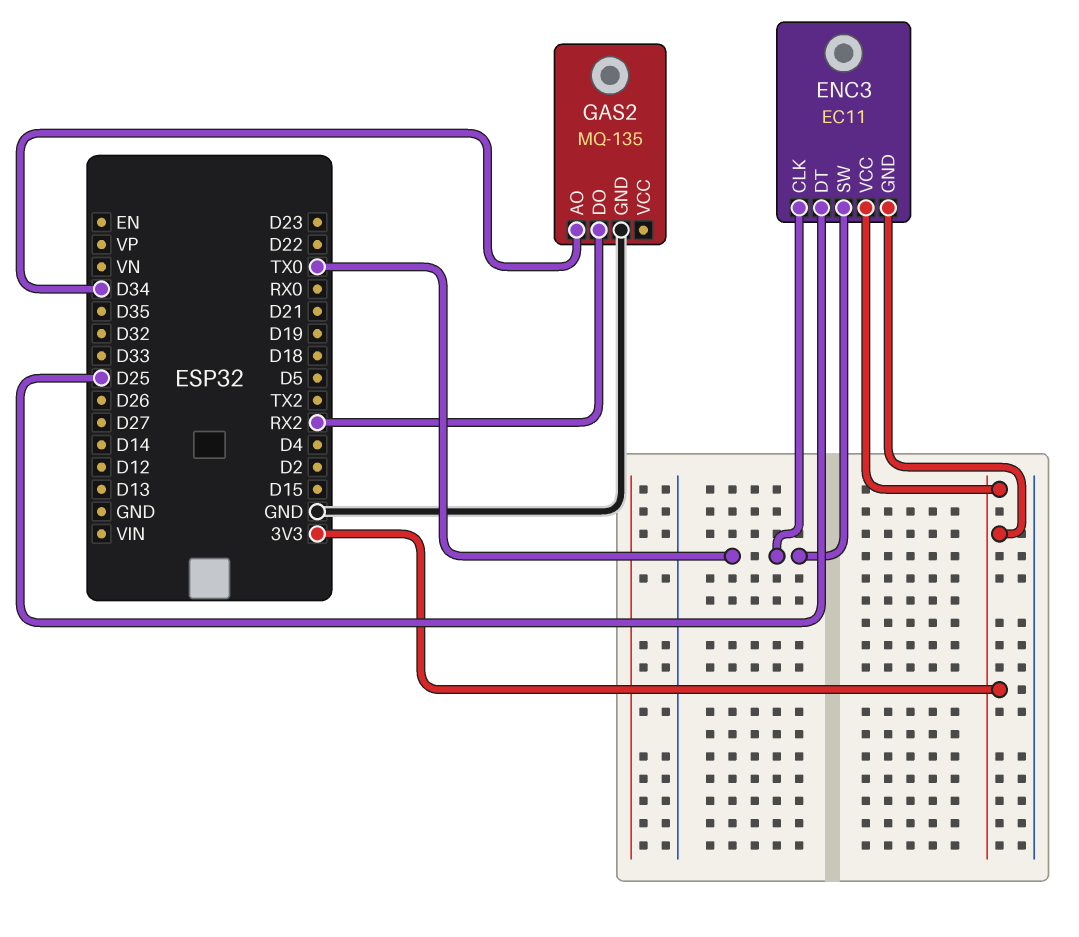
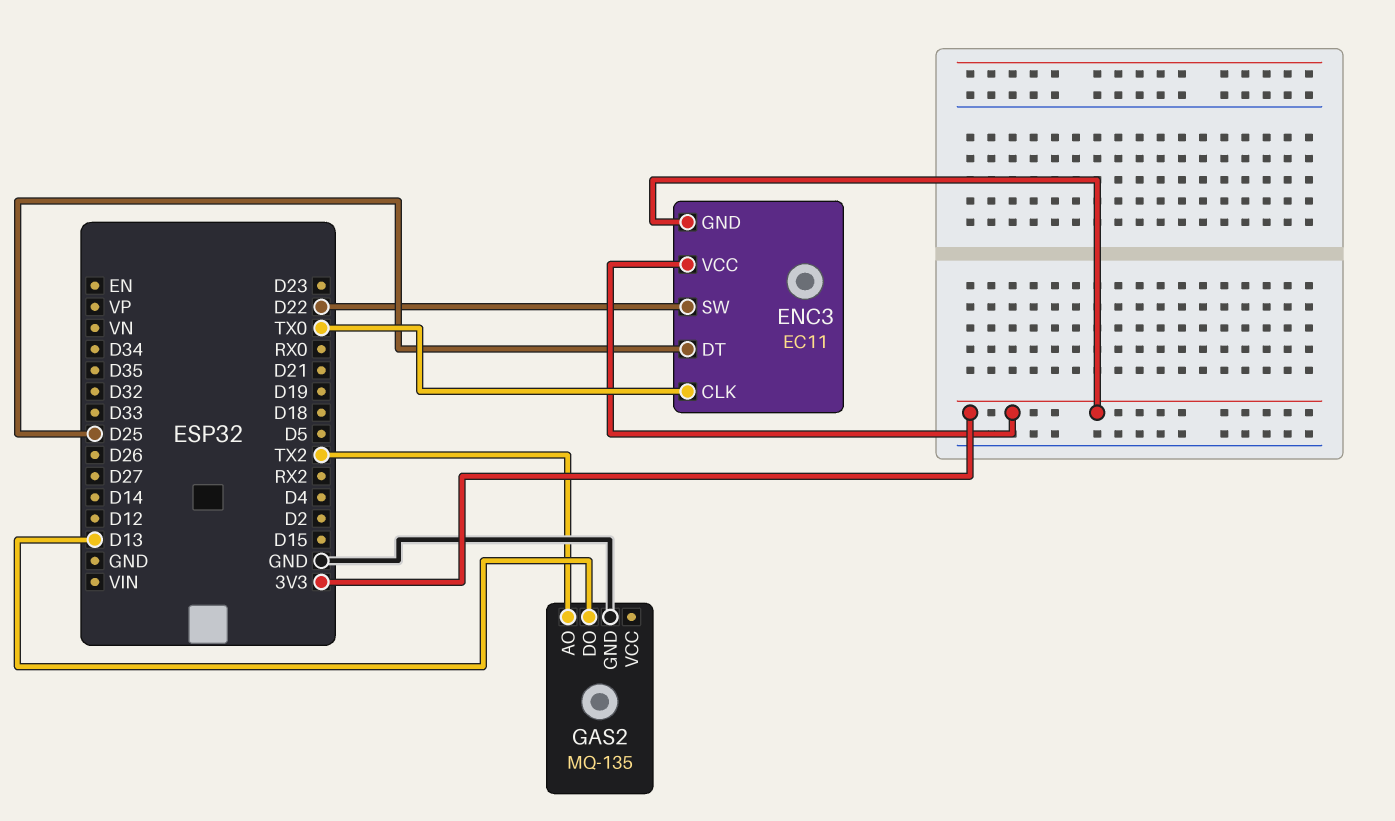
ENC3 pin SW: TX0 -> D22
GAS2 pin AO: D34 -> TX2
GAS2 pin DO: RX2 -> D13

